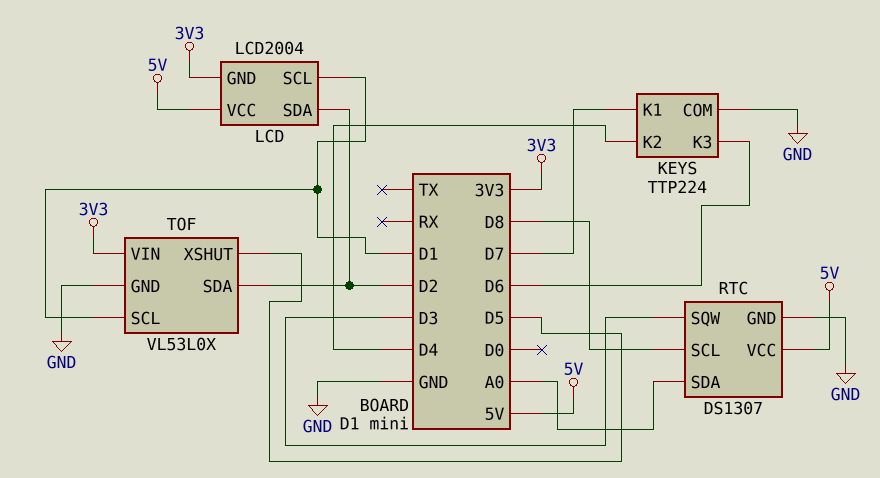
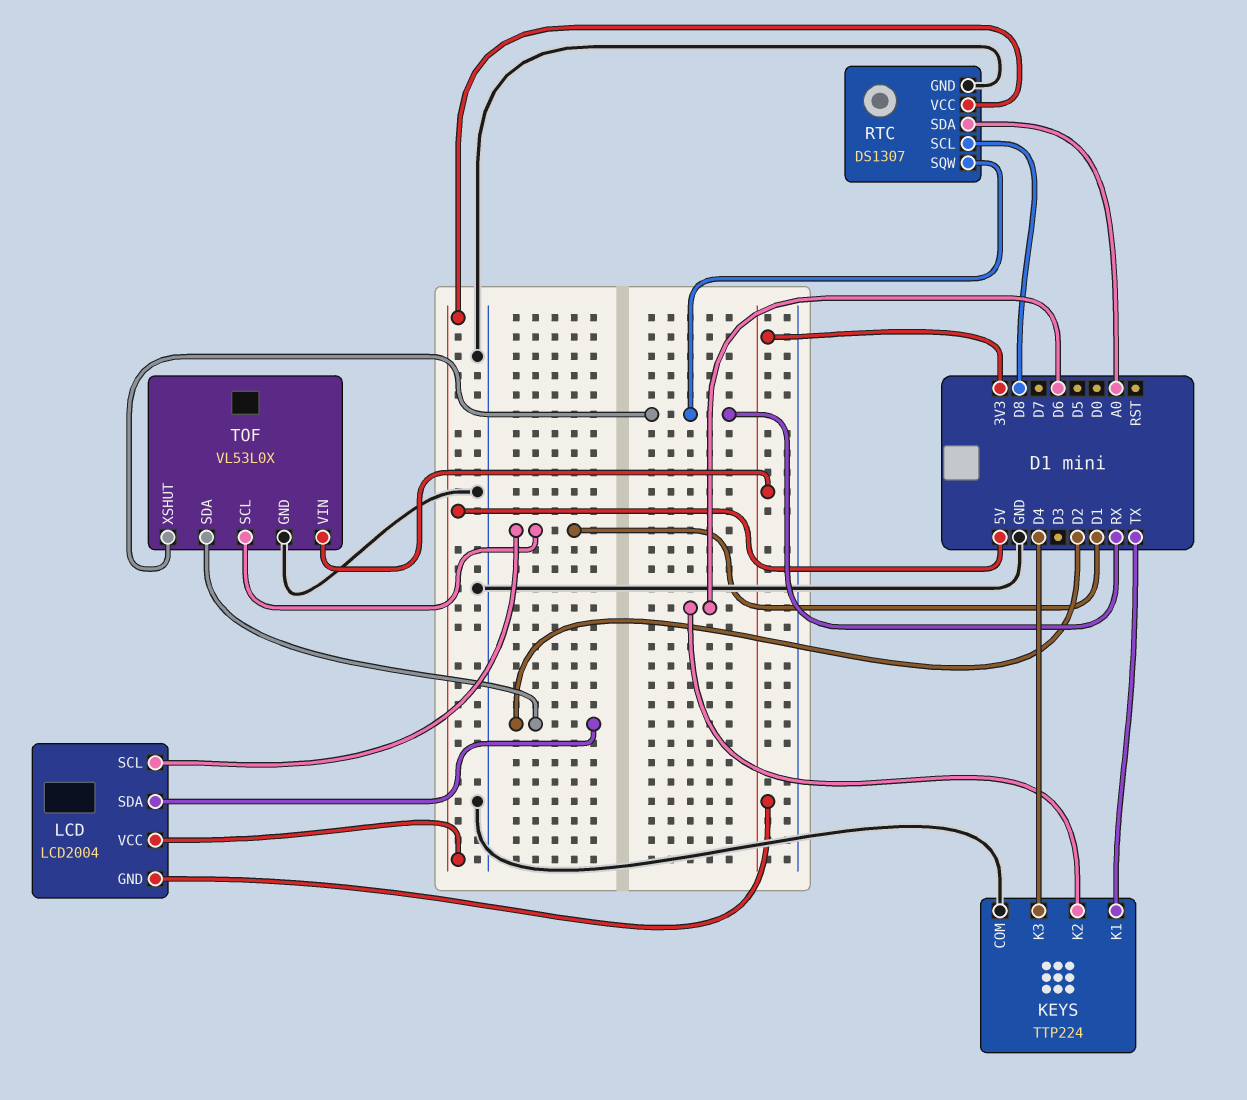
KEYS pin K1: D7 -> TX
KEYS pin K2: D4 -> D6
KEYS pin K3: D6 -> D4
RTC pin SQW: D3 -> RX
TOF pin XSHUT: D5 -> RX

